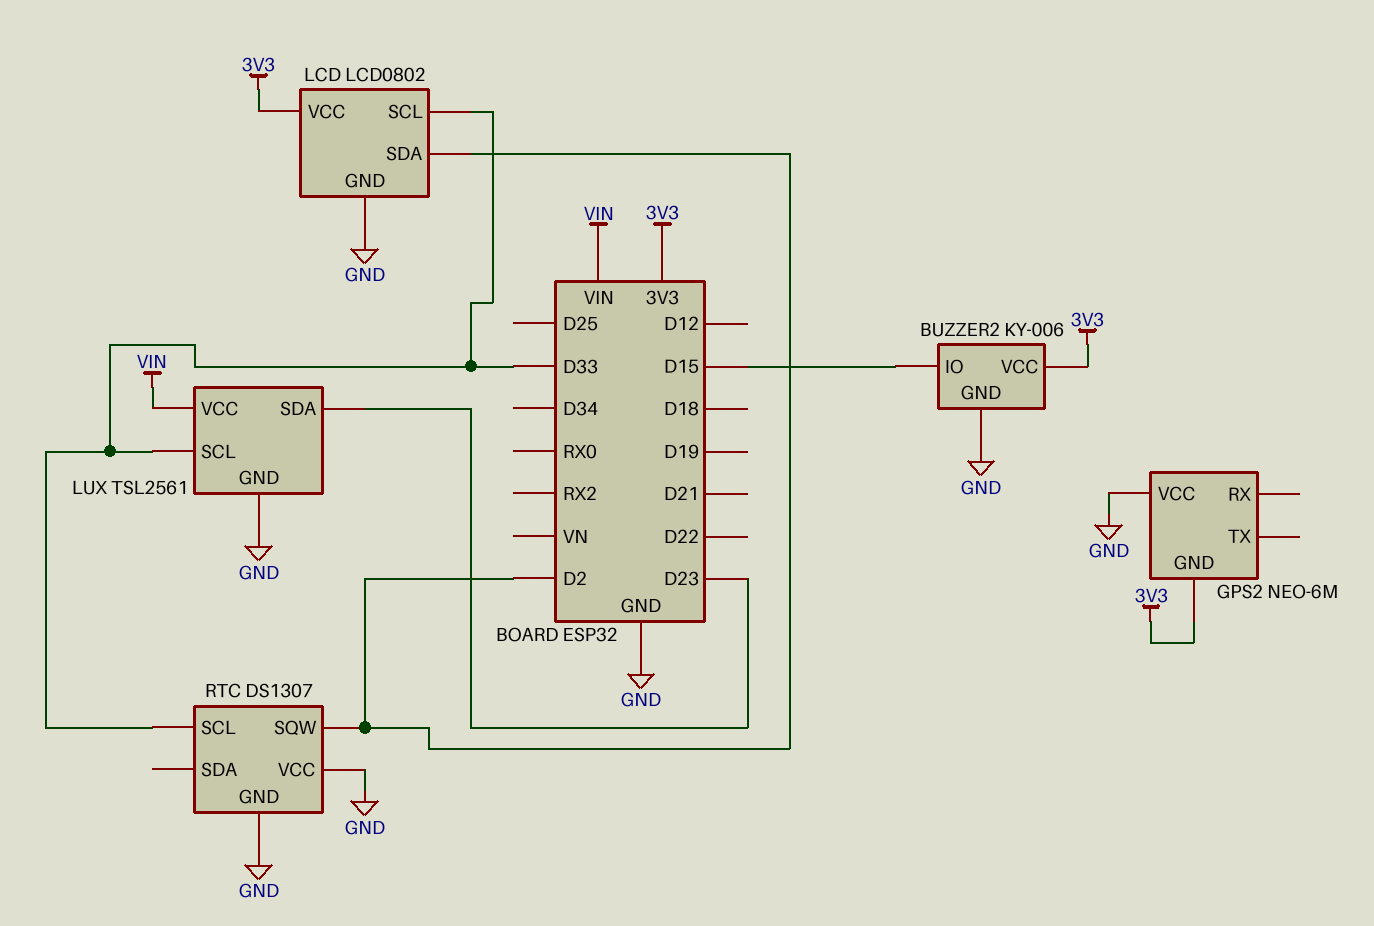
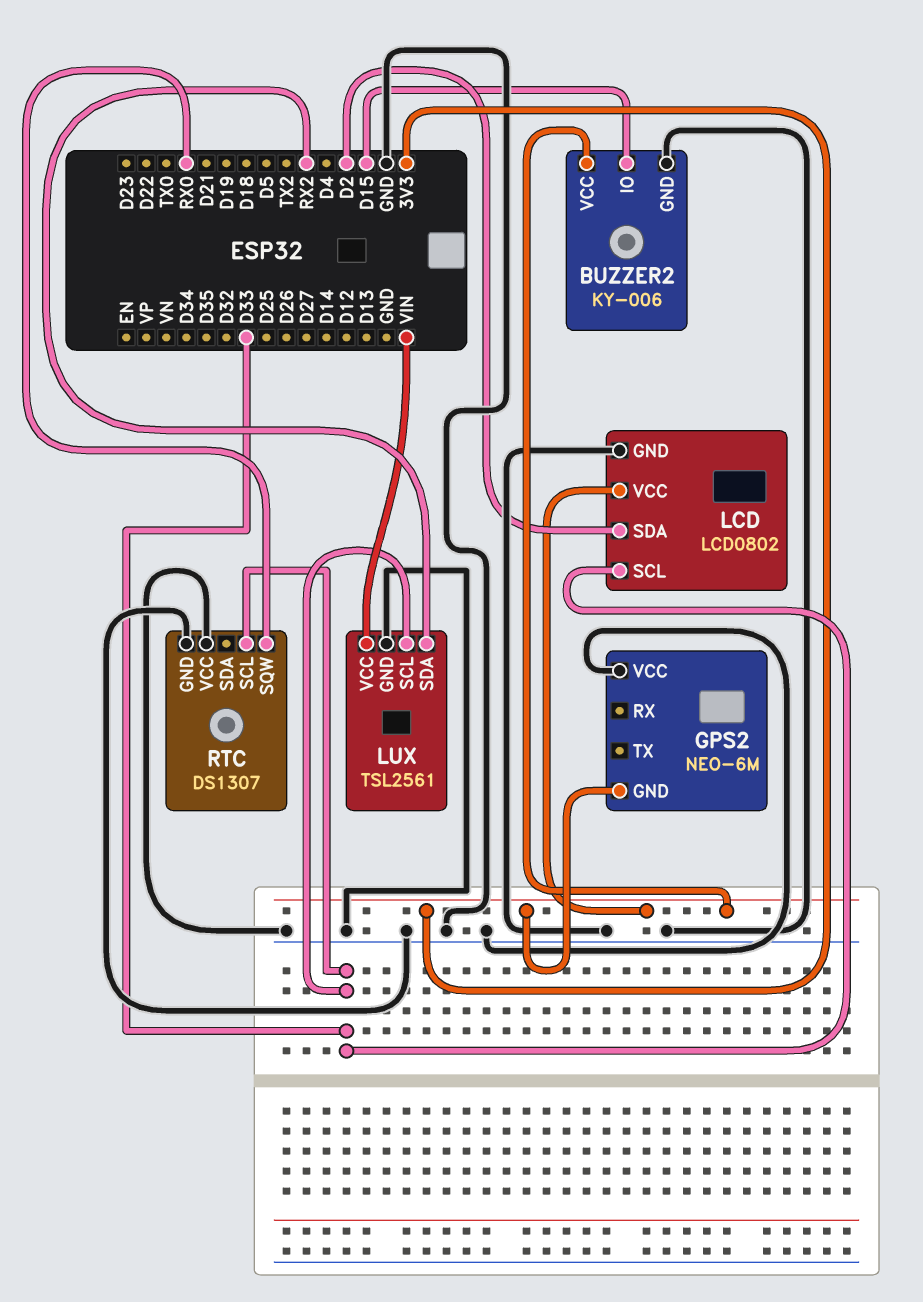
LUX pin SDA: D23 -> RX2
RTC pin SQW: D2 -> RX0

